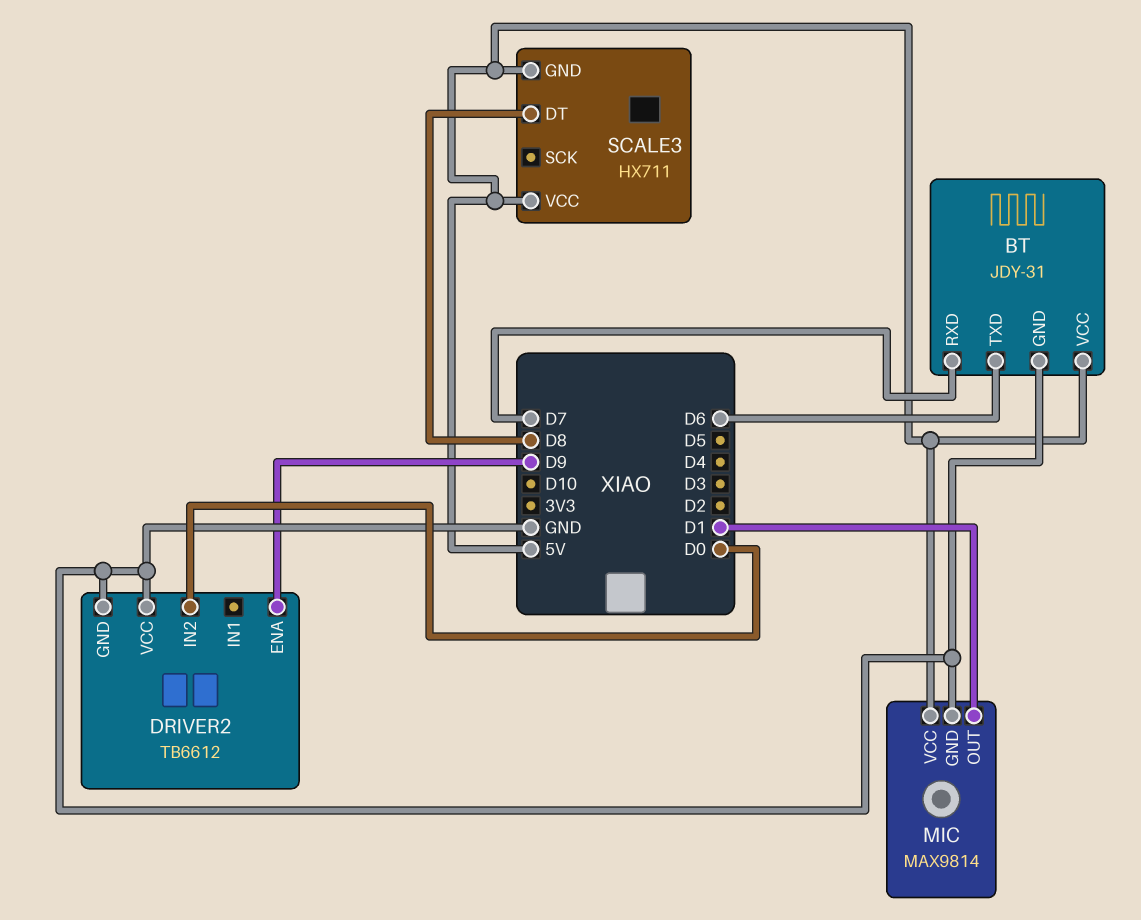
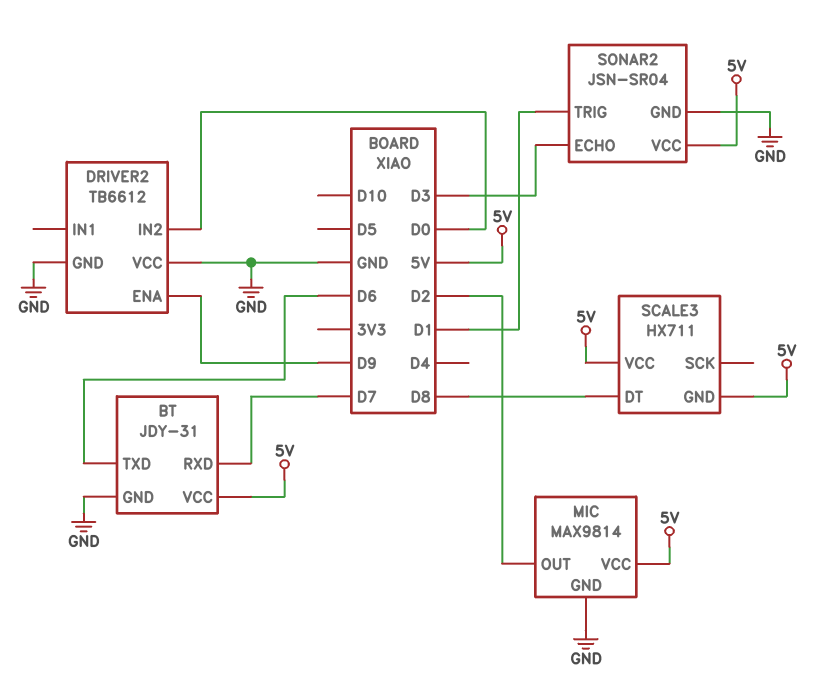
MIC pin OUT: D1 -> D2
SONAR2: none -> JSN-SR04
SONAR2 pin ECHO: none -> D3
SONAR2 pin GND: none -> GND
SONAR2 pin TRIG: none -> D1
SONAR2 pin VCC: none -> 5V

